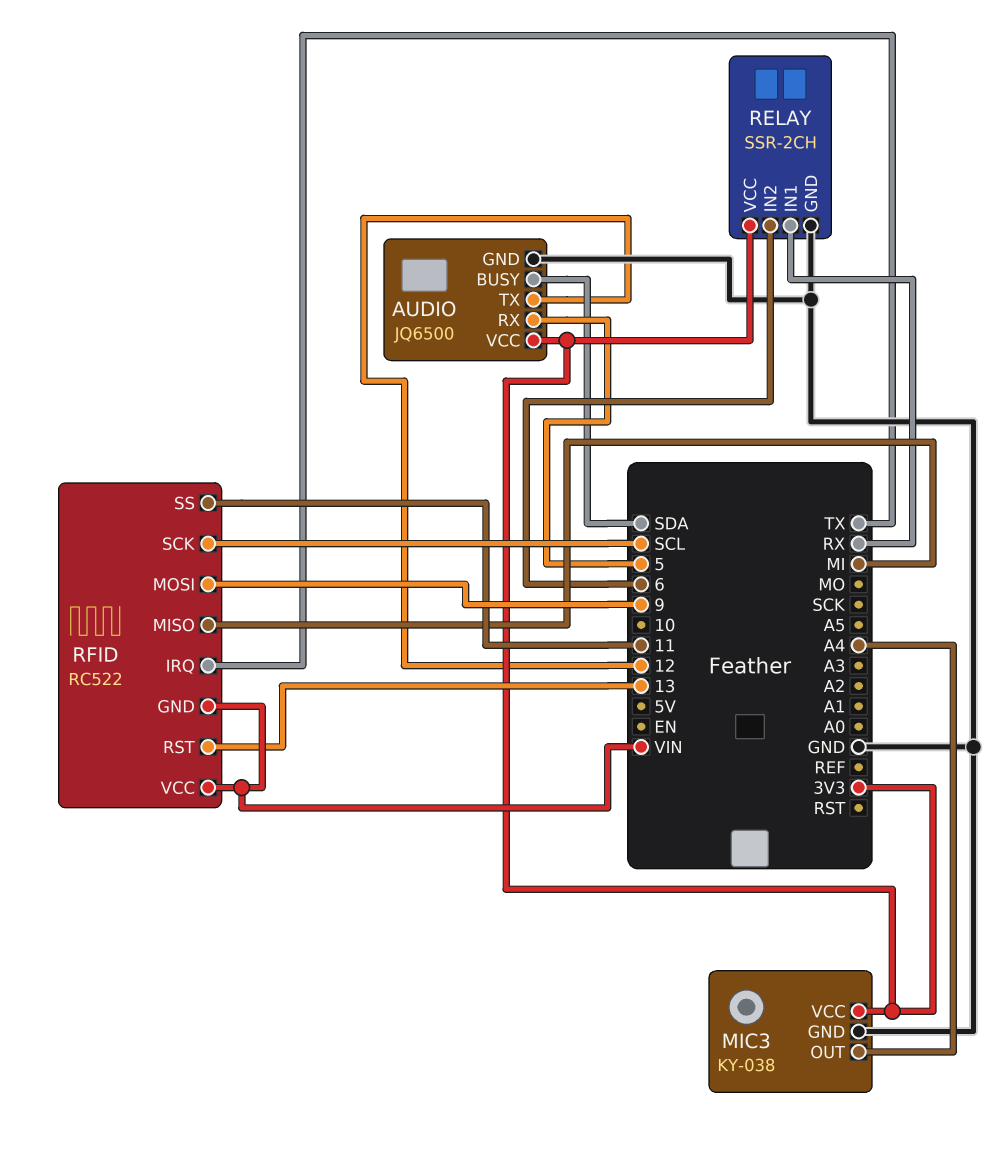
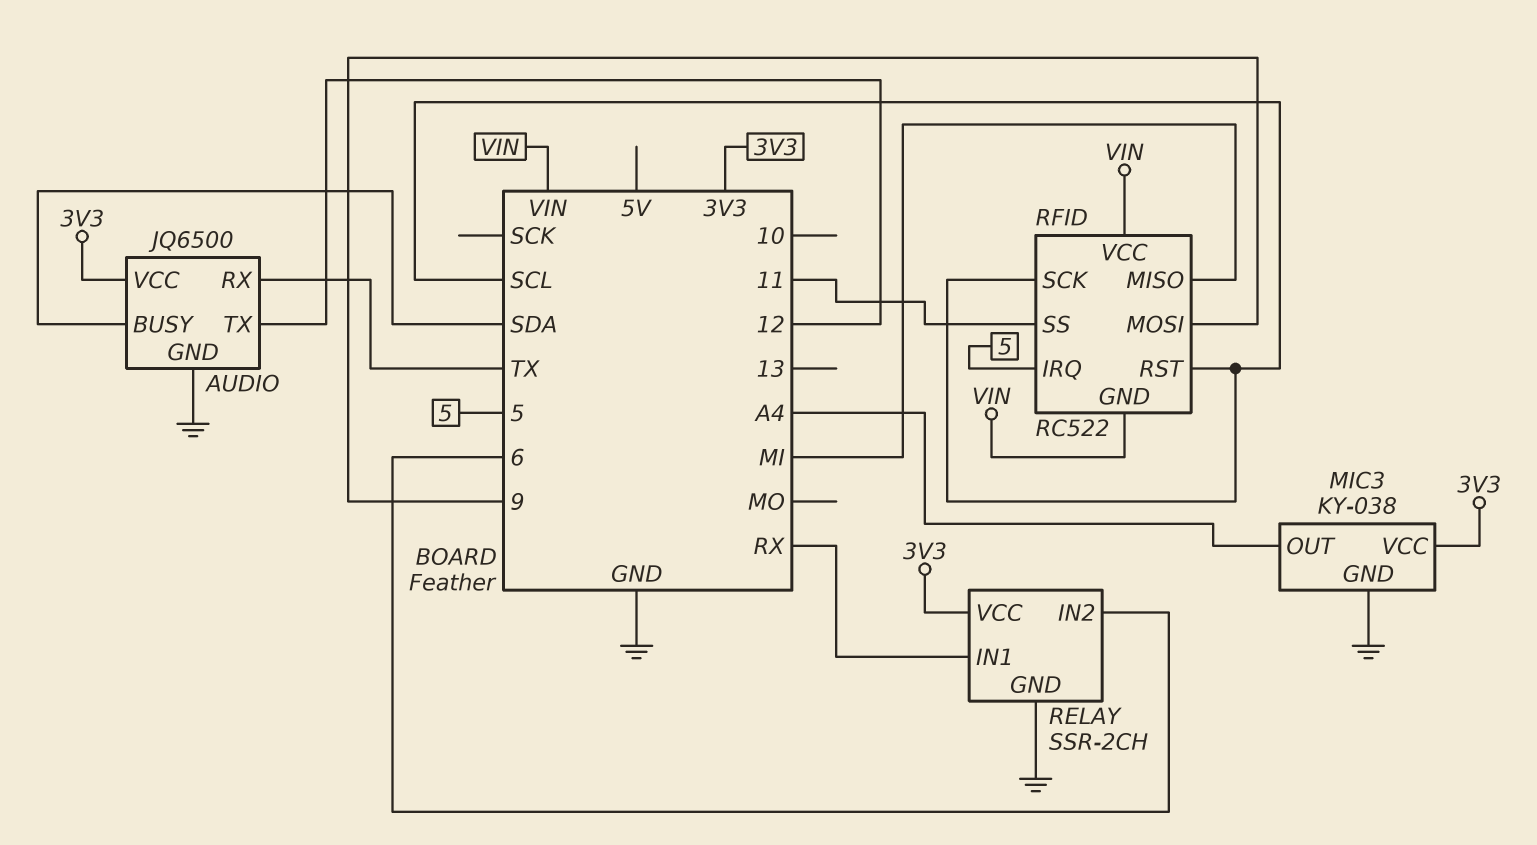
AUDIO pin RX: 5 -> TX
RFID pin IRQ: TX -> 5
RFID pin RST: 13 -> SCL

